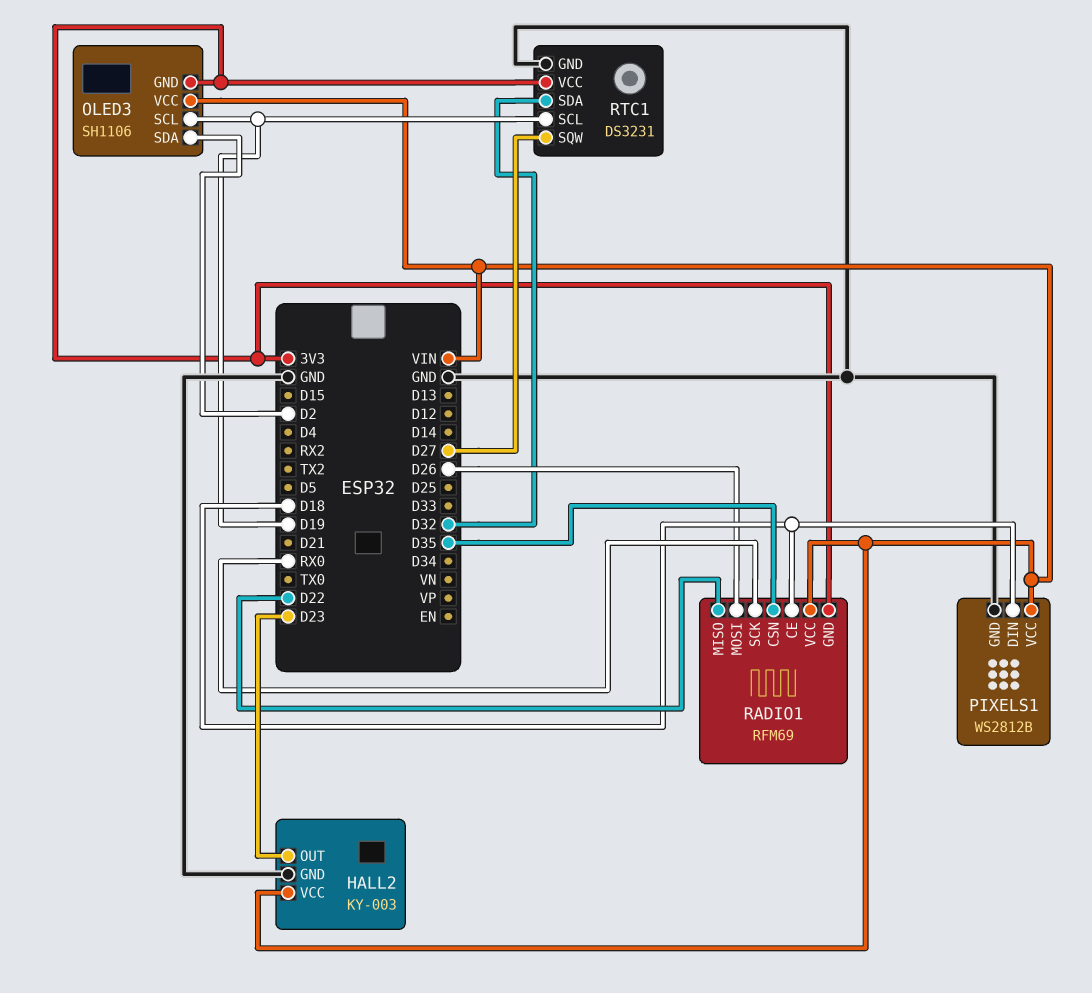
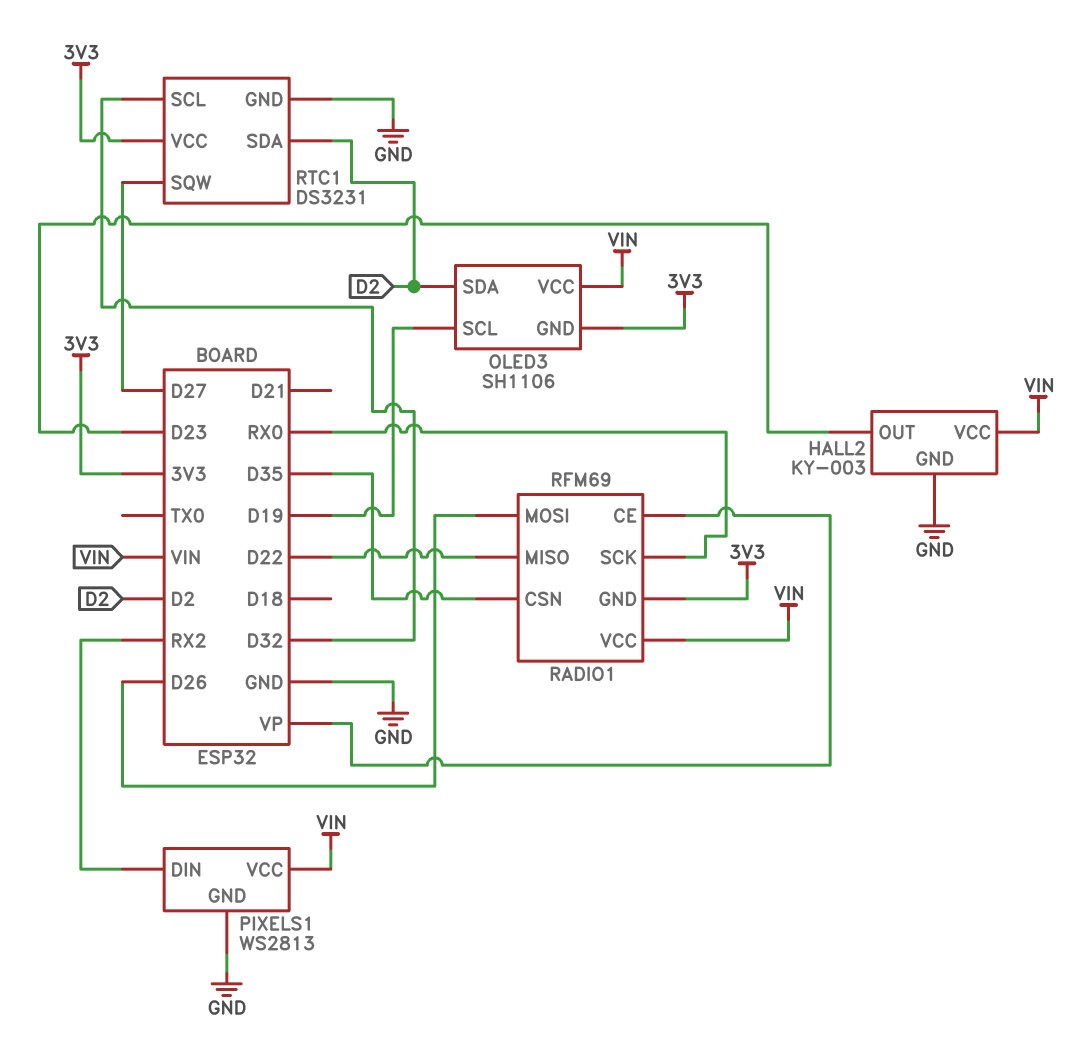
PIXELS1: WS2812B -> WS2813
PIXELS1 pin DIN: D18 -> RX2
RADIO1 pin CE: D18 -> VP
RTC1 pin SCL: D19 -> D32
RTC1 pin SDA: D32 -> D2

